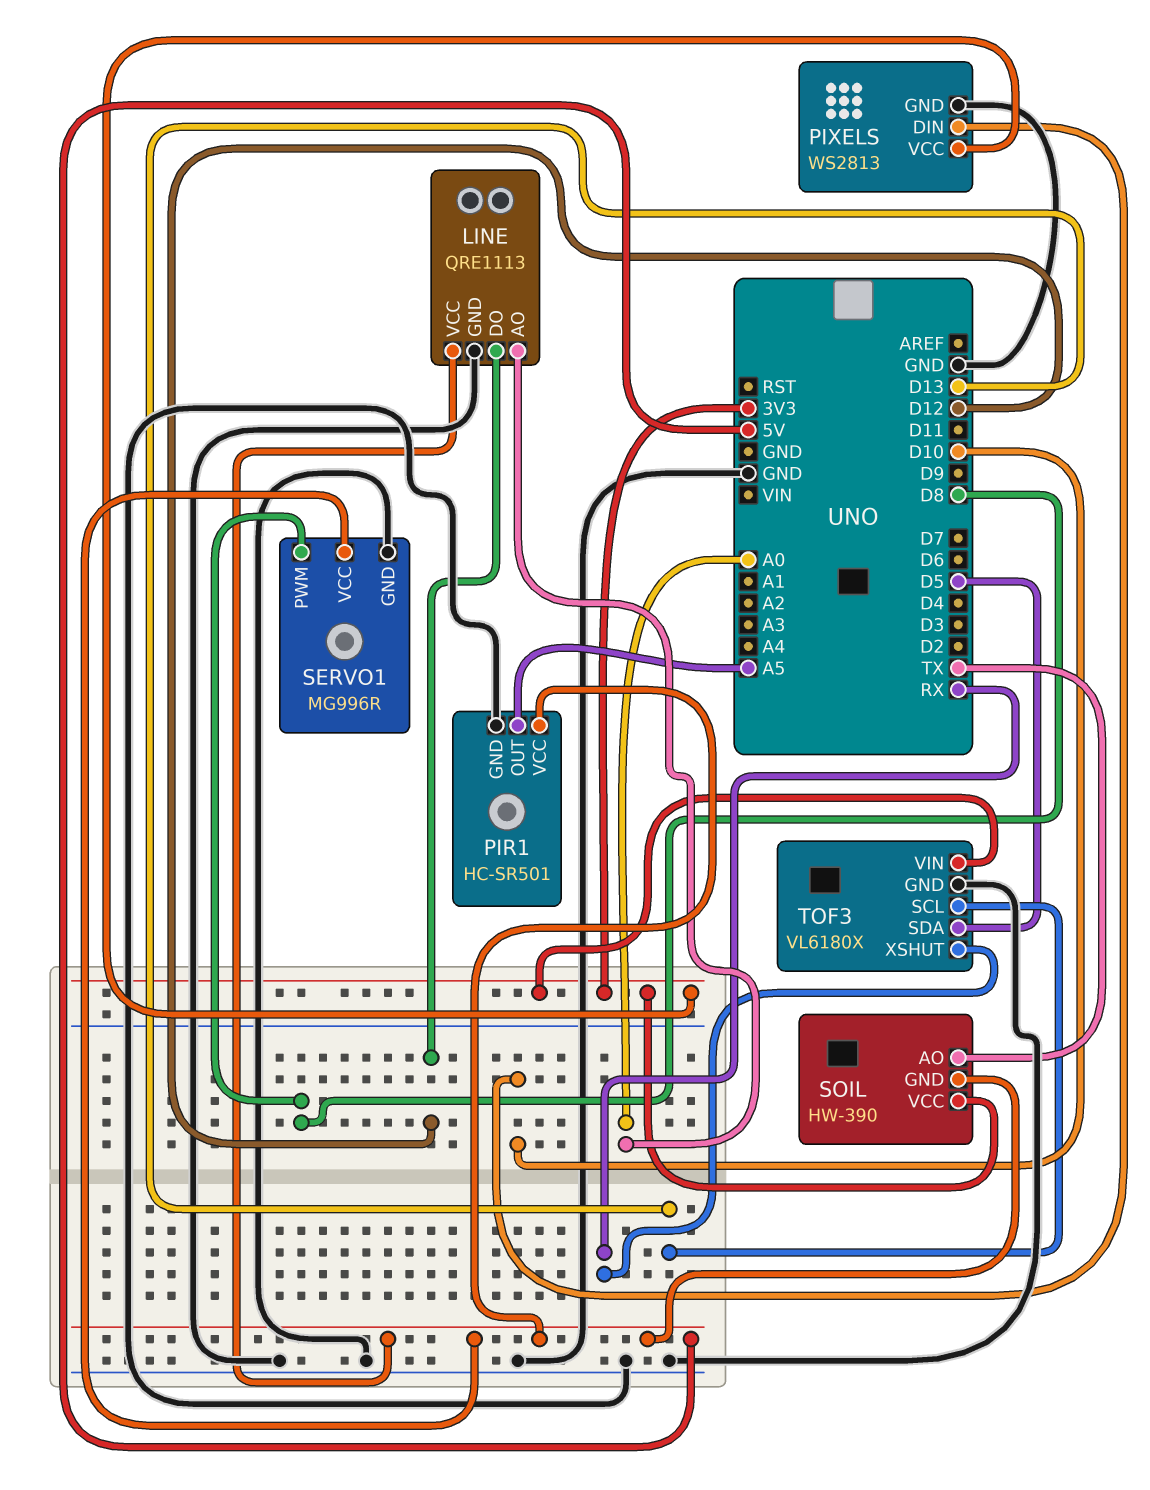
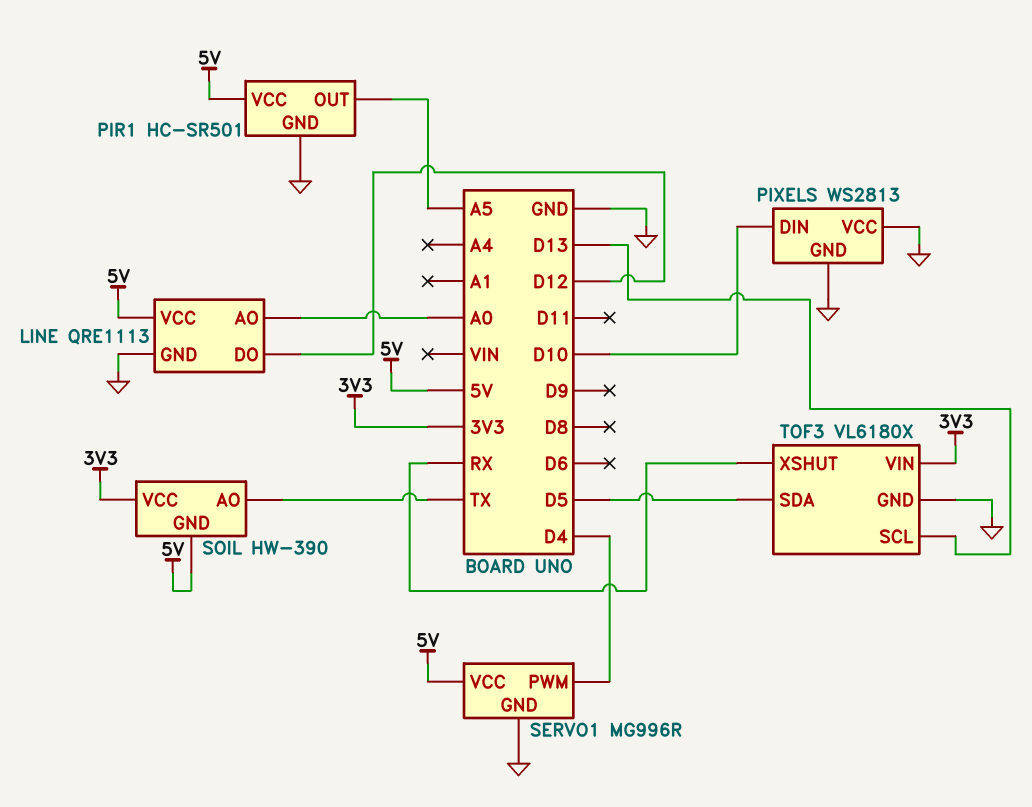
PIXELS pin VCC: 3V3 -> GND
SERVO1 pin PWM: D8 -> D4

